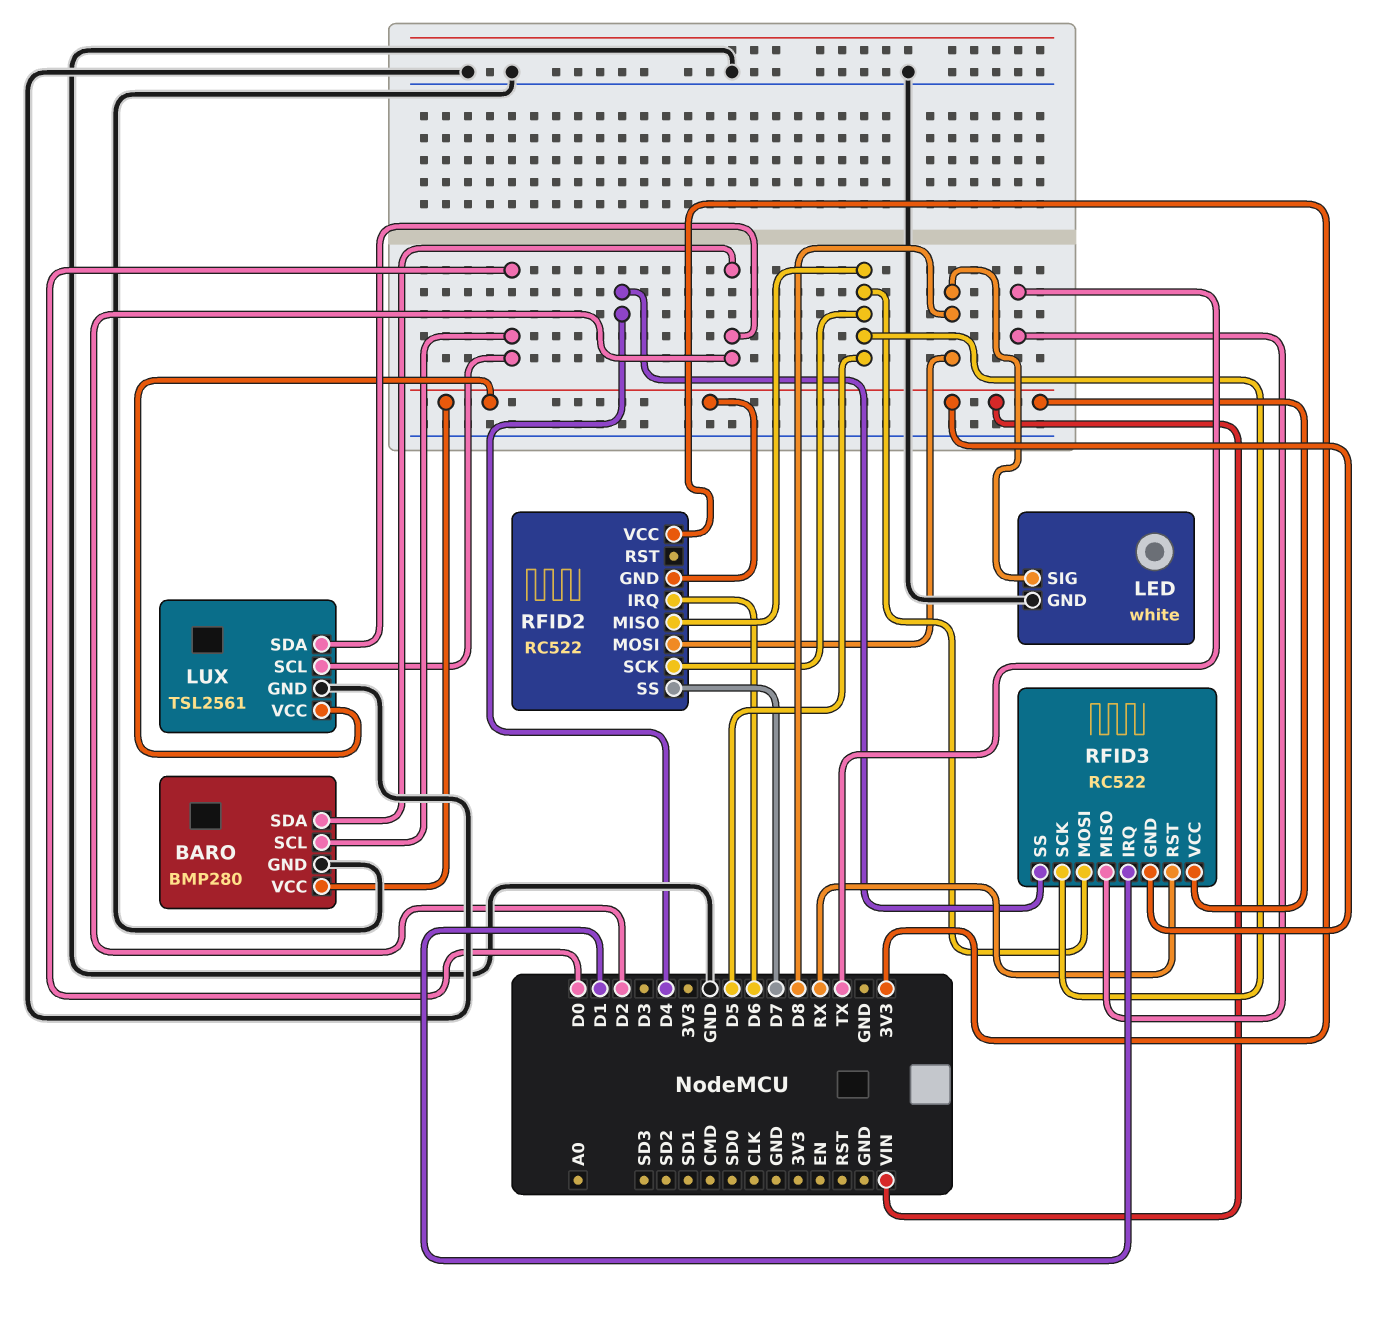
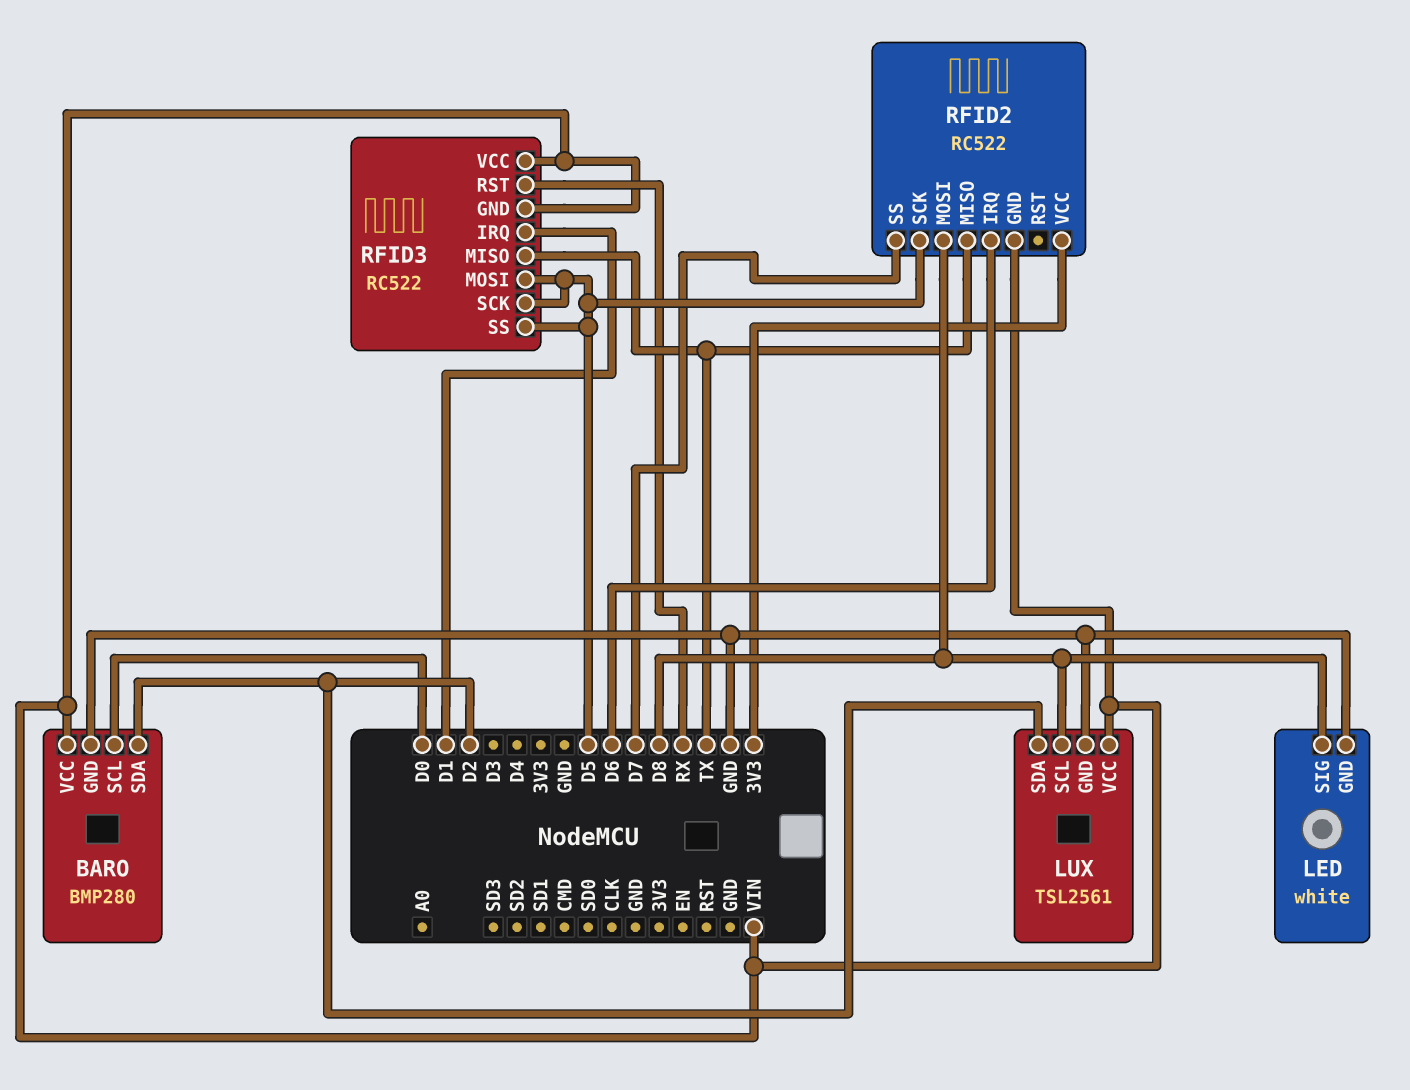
LUX pin SCL: D0 -> D8
RFID2 pin MISO: D5 -> TX
RFID3 pin SS: D4 -> D5

